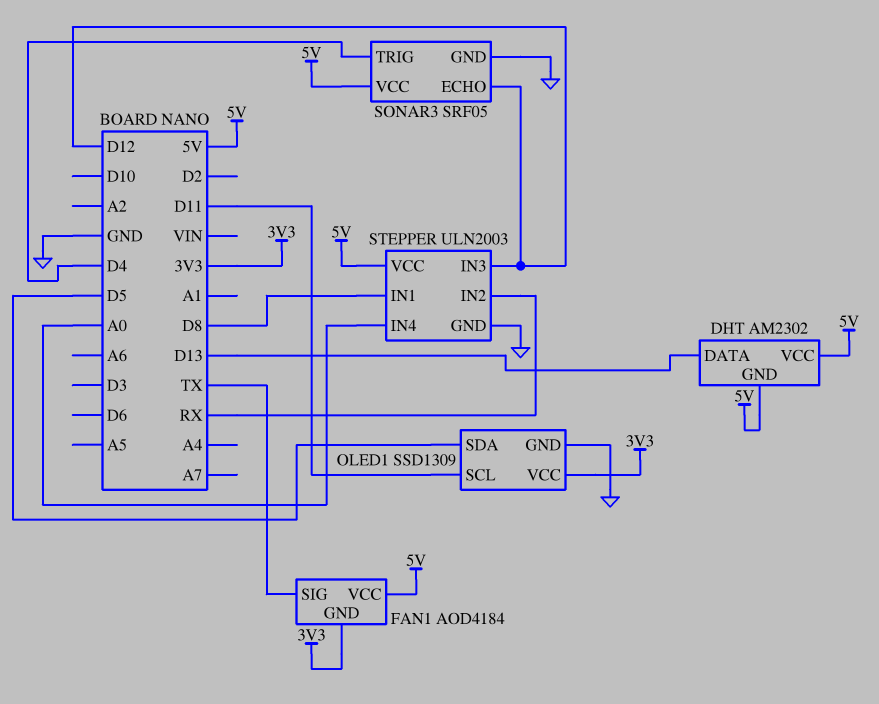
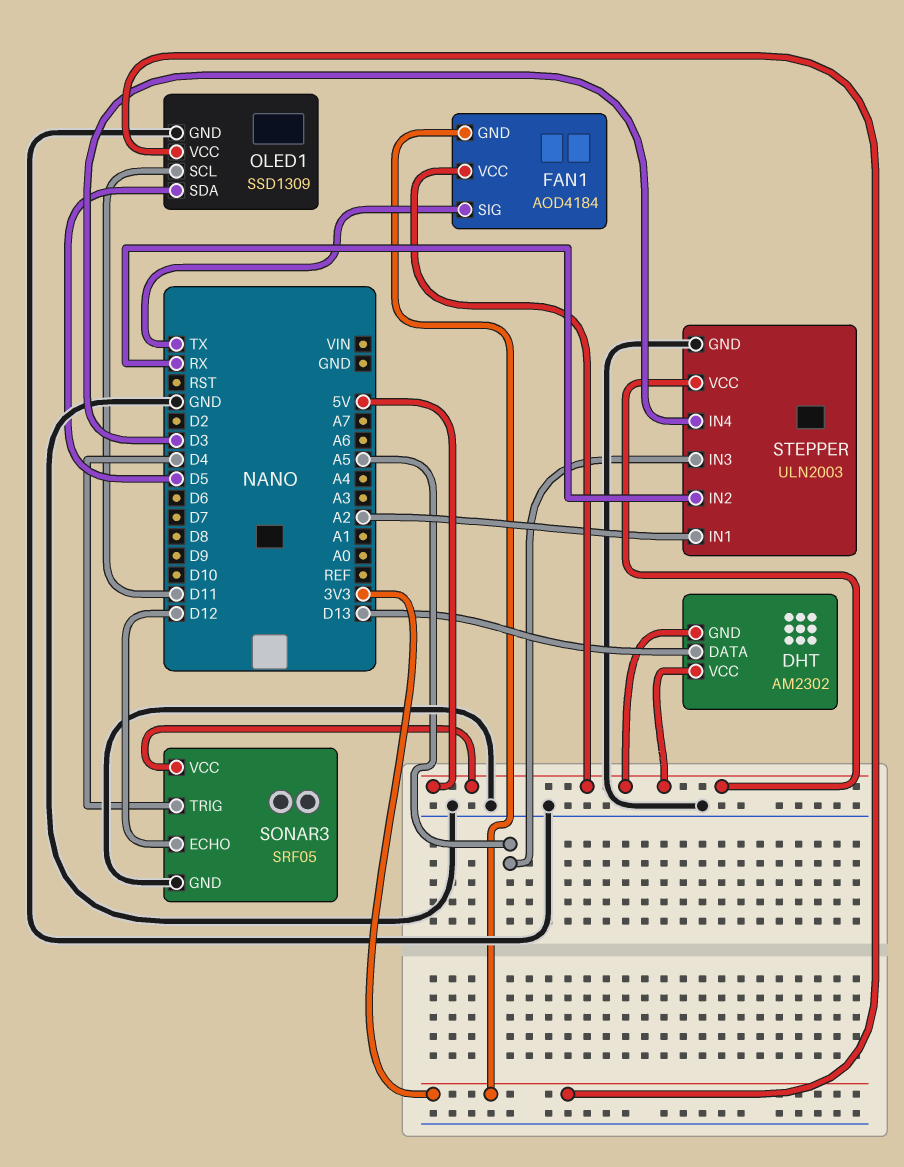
STEPPER pin IN1: D8 -> A2
STEPPER pin IN3: D12 -> A5
STEPPER pin IN4: A0 -> D3

